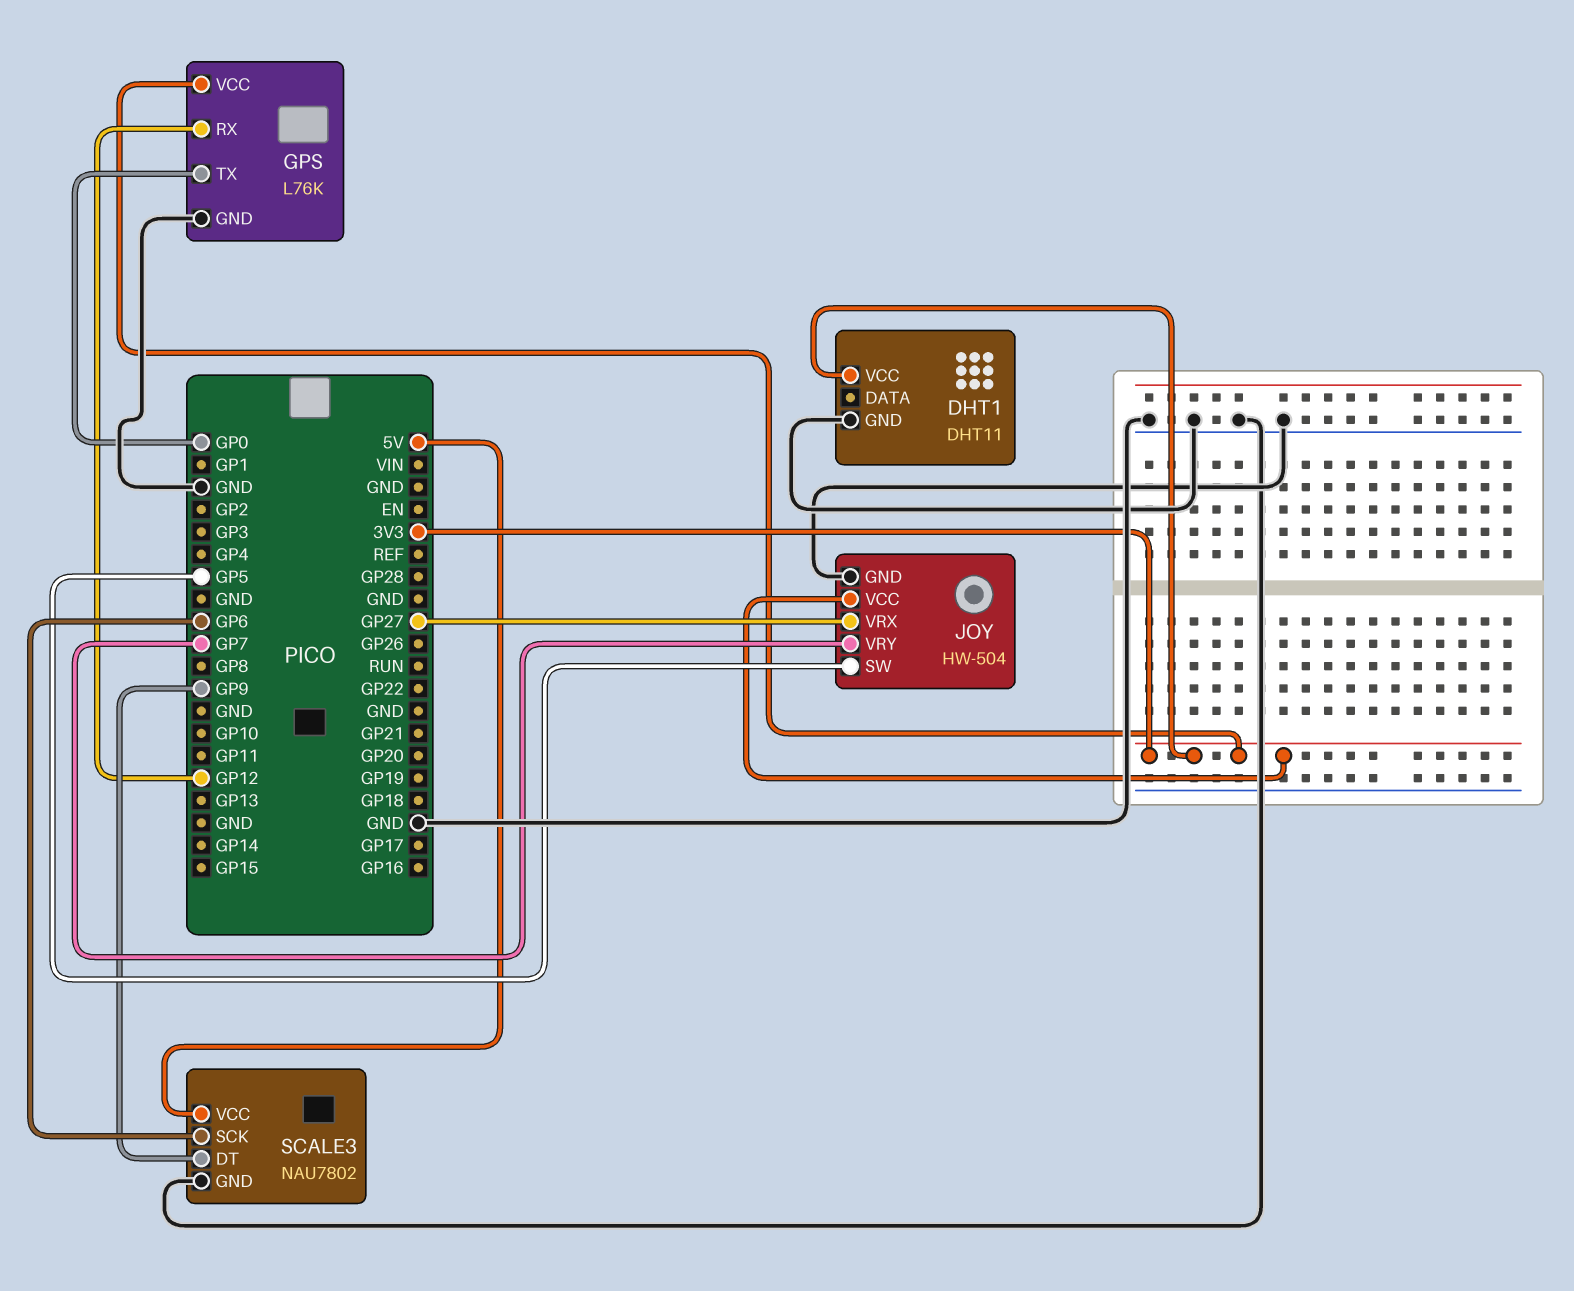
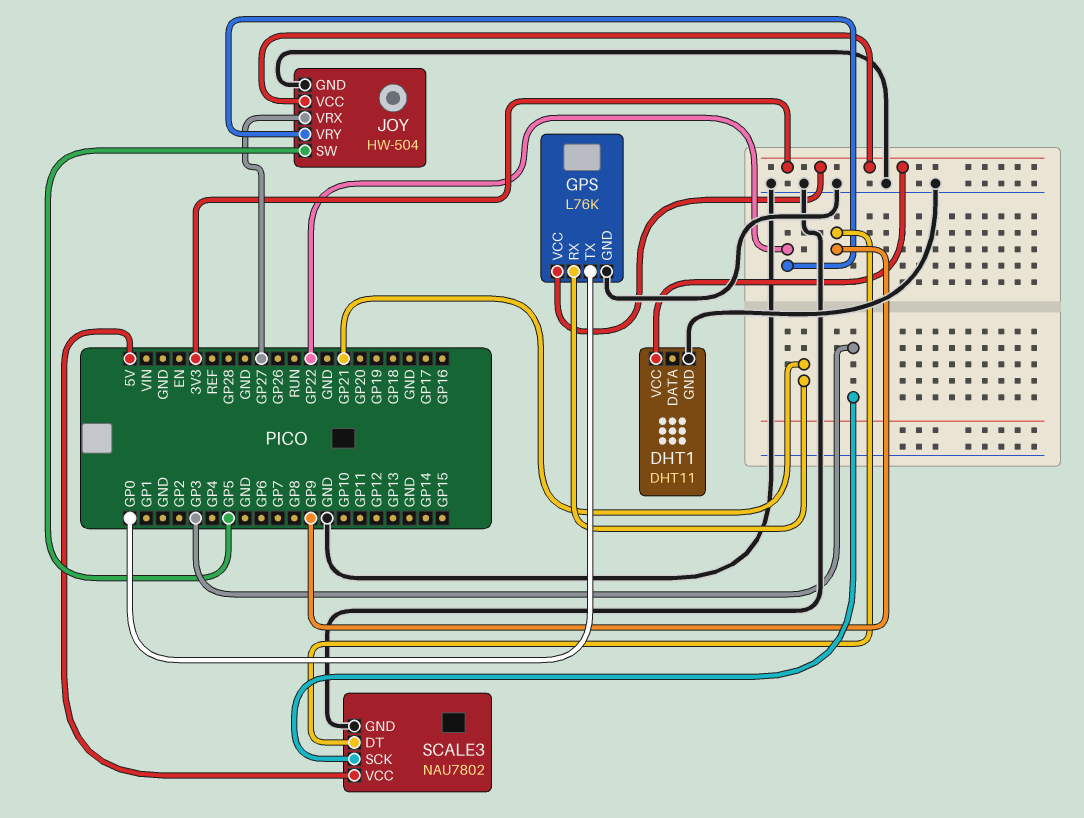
GPS pin RX: GP12 -> GP21
JOY pin VRY: GP7 -> GP22
SCALE3 pin SCK: GP6 -> GP3

